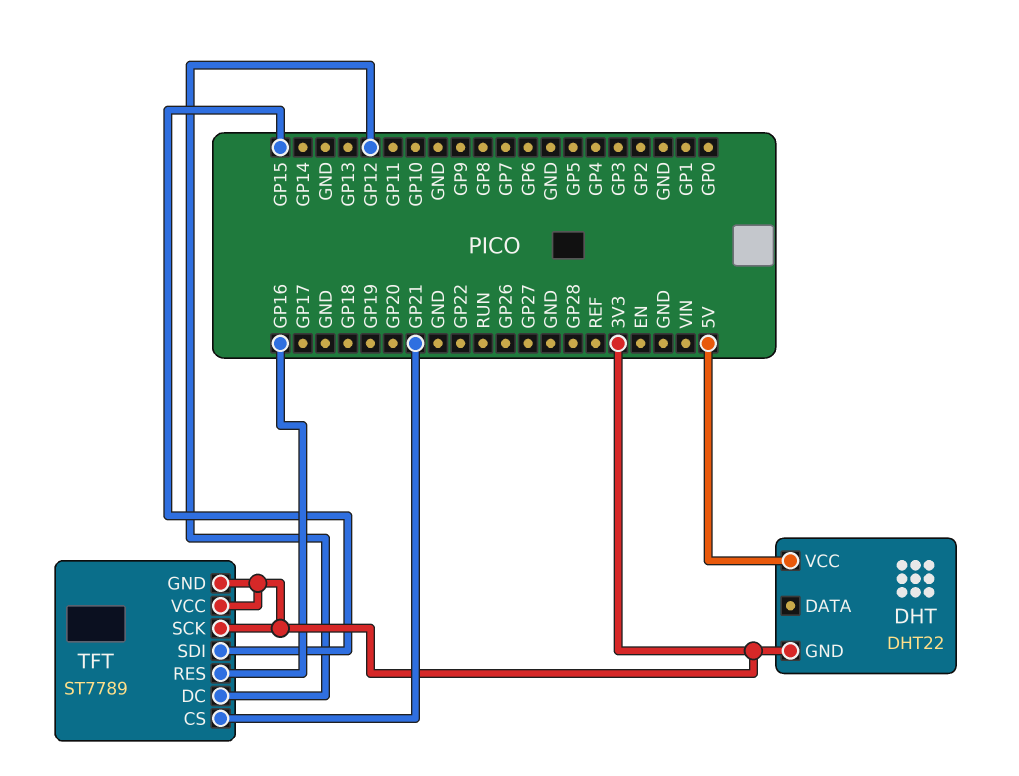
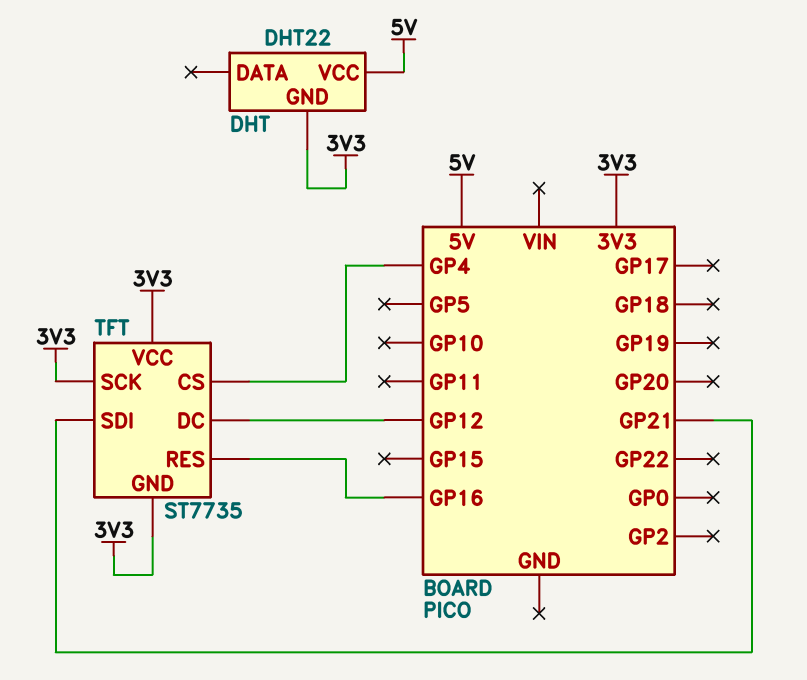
TFT: ST7789 -> ST7735
TFT pin CS: GP21 -> GP4
TFT pin SDI: GP15 -> GP21

